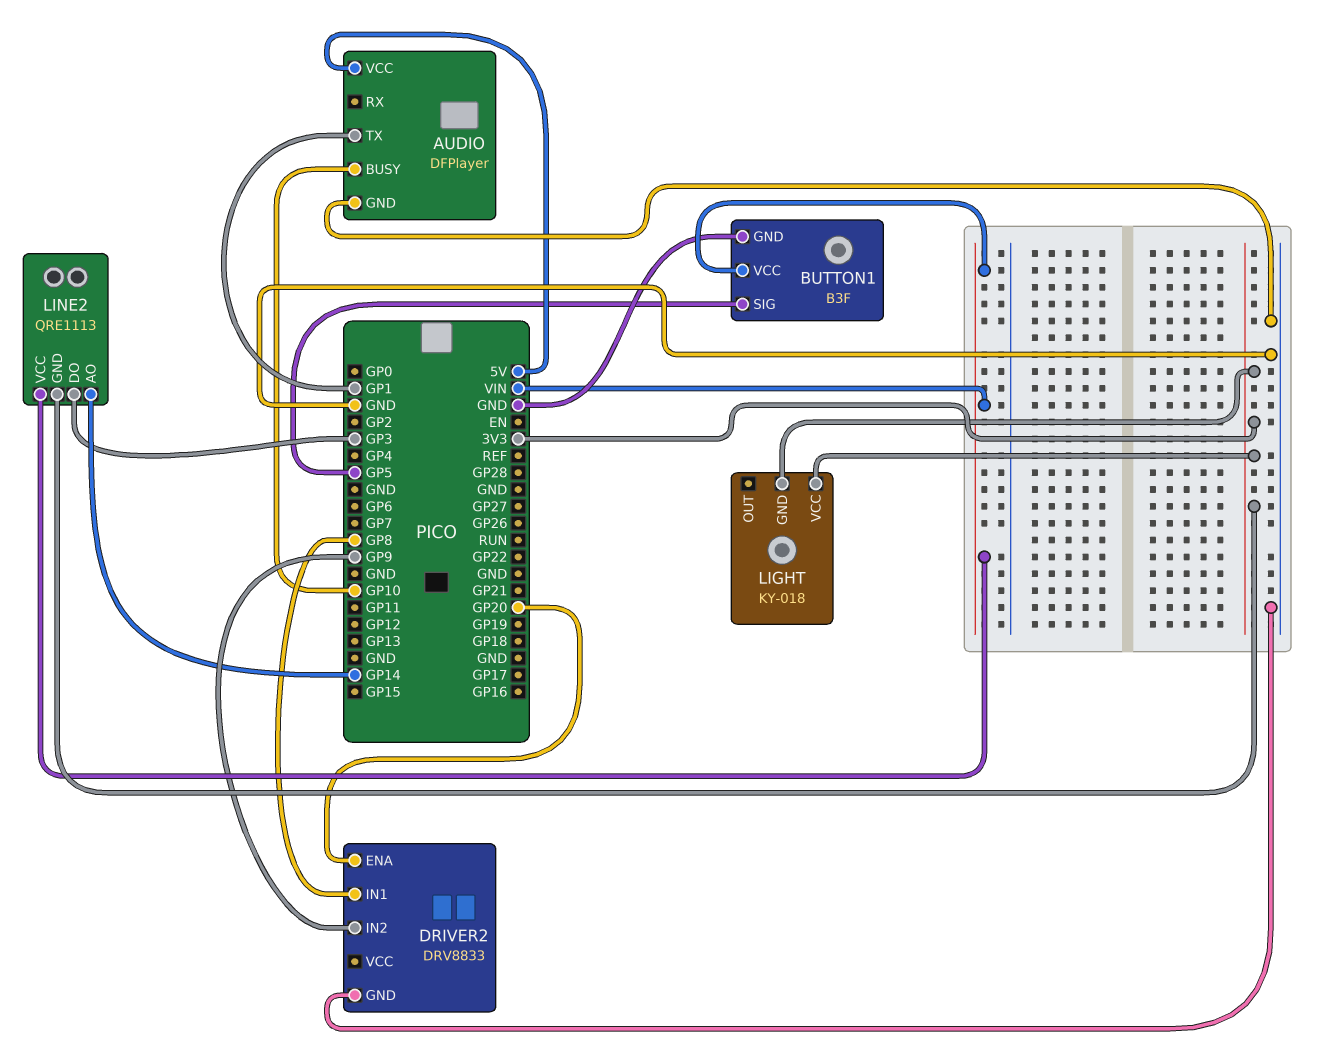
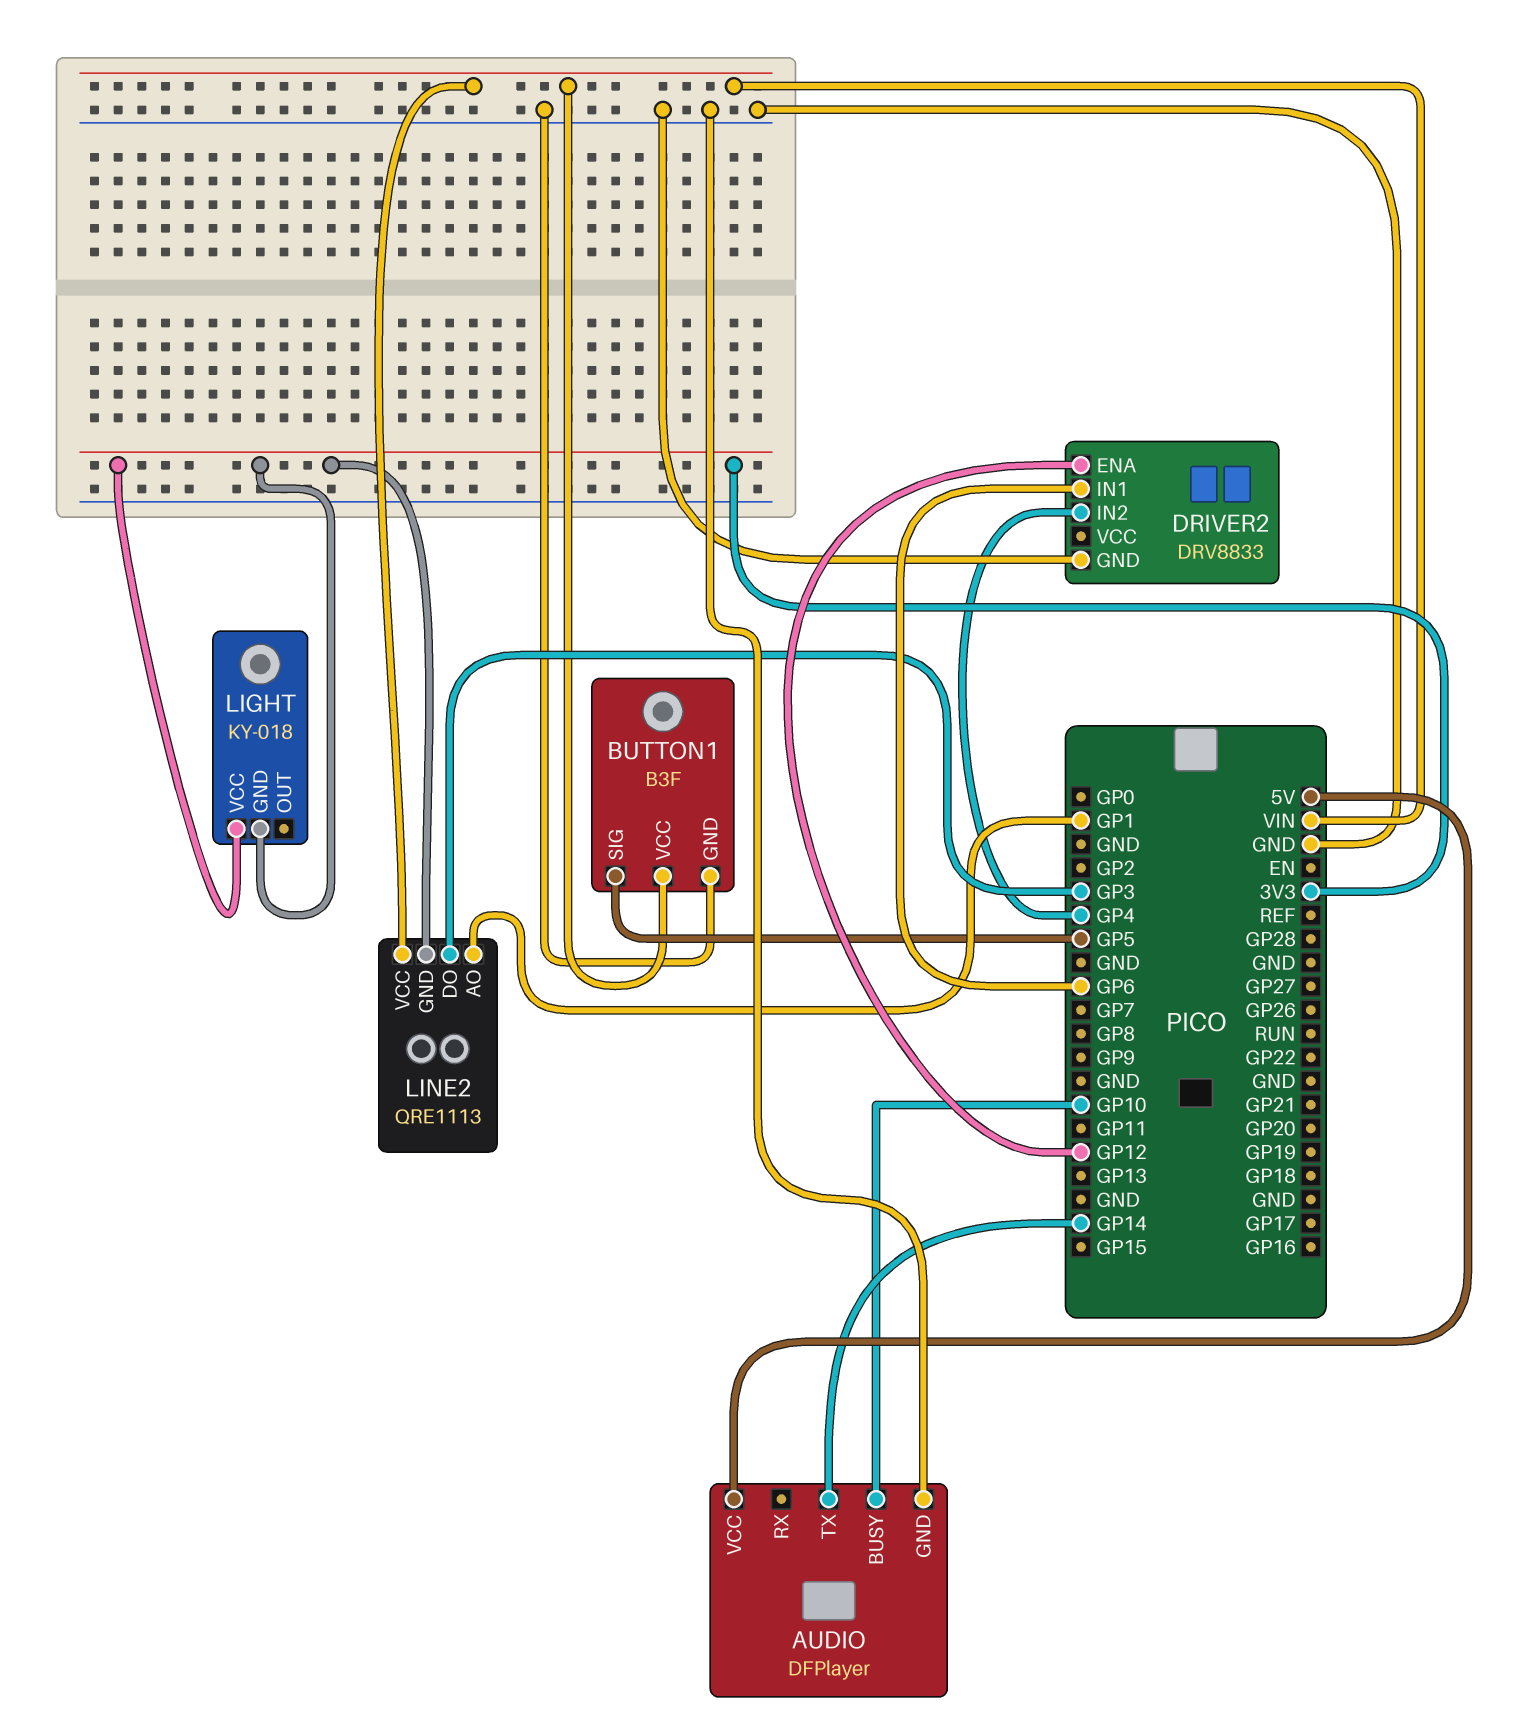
AUDIO pin TX: GP1 -> GP14
DRIVER2 pin ENA: GP20 -> GP12
DRIVER2 pin IN1: GP8 -> GP6
DRIVER2 pin IN2: GP9 -> GP4
LINE2 pin AO: GP14 -> GP1

